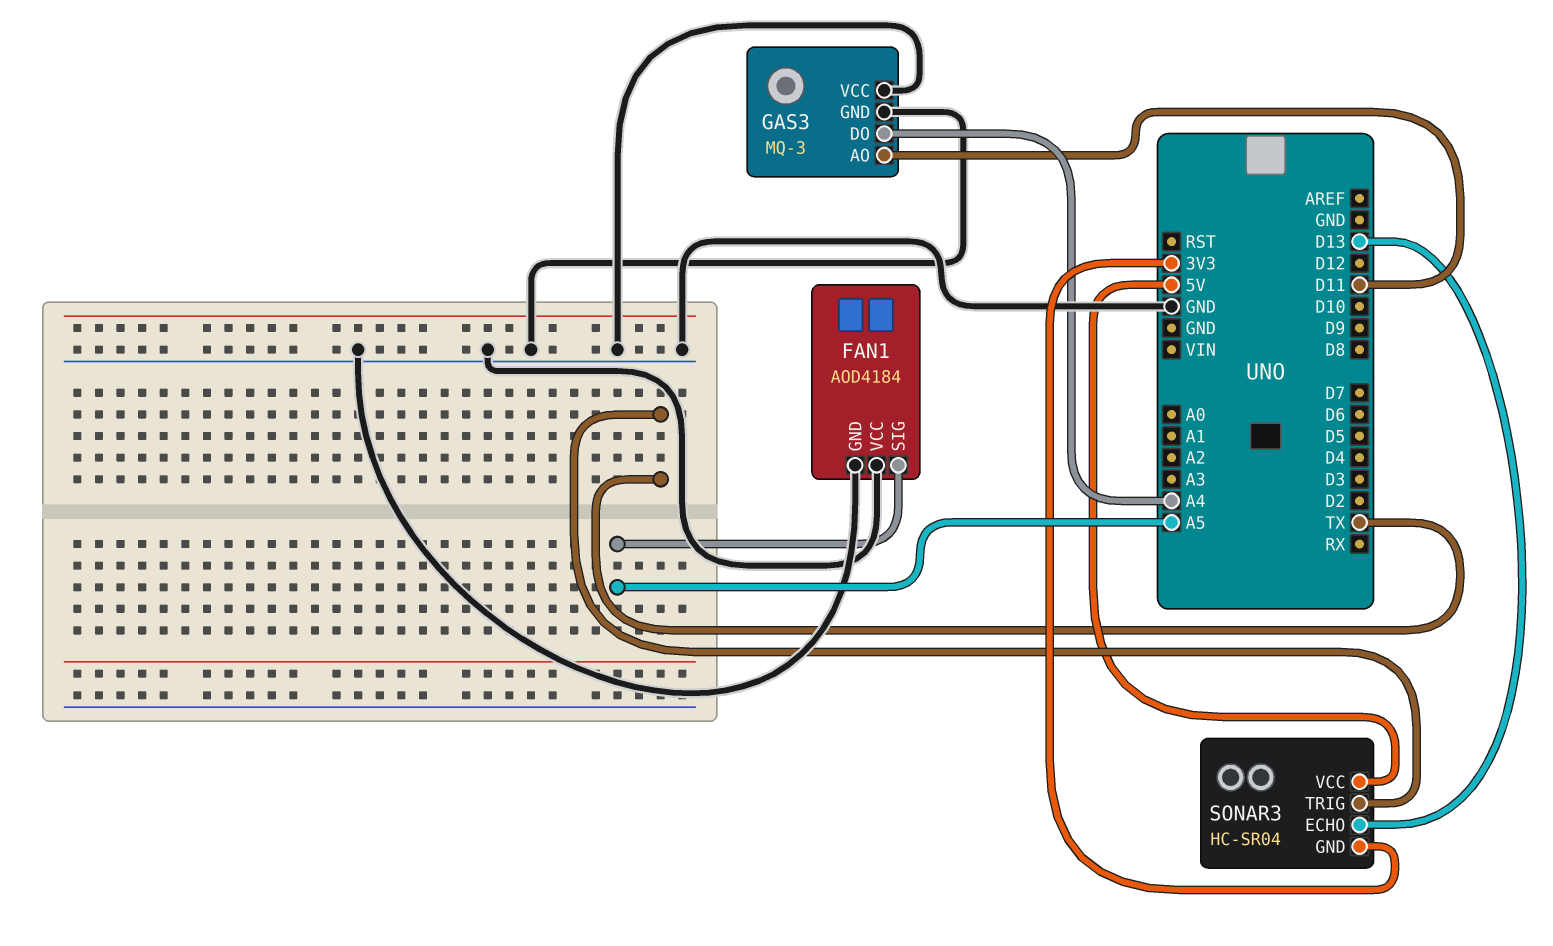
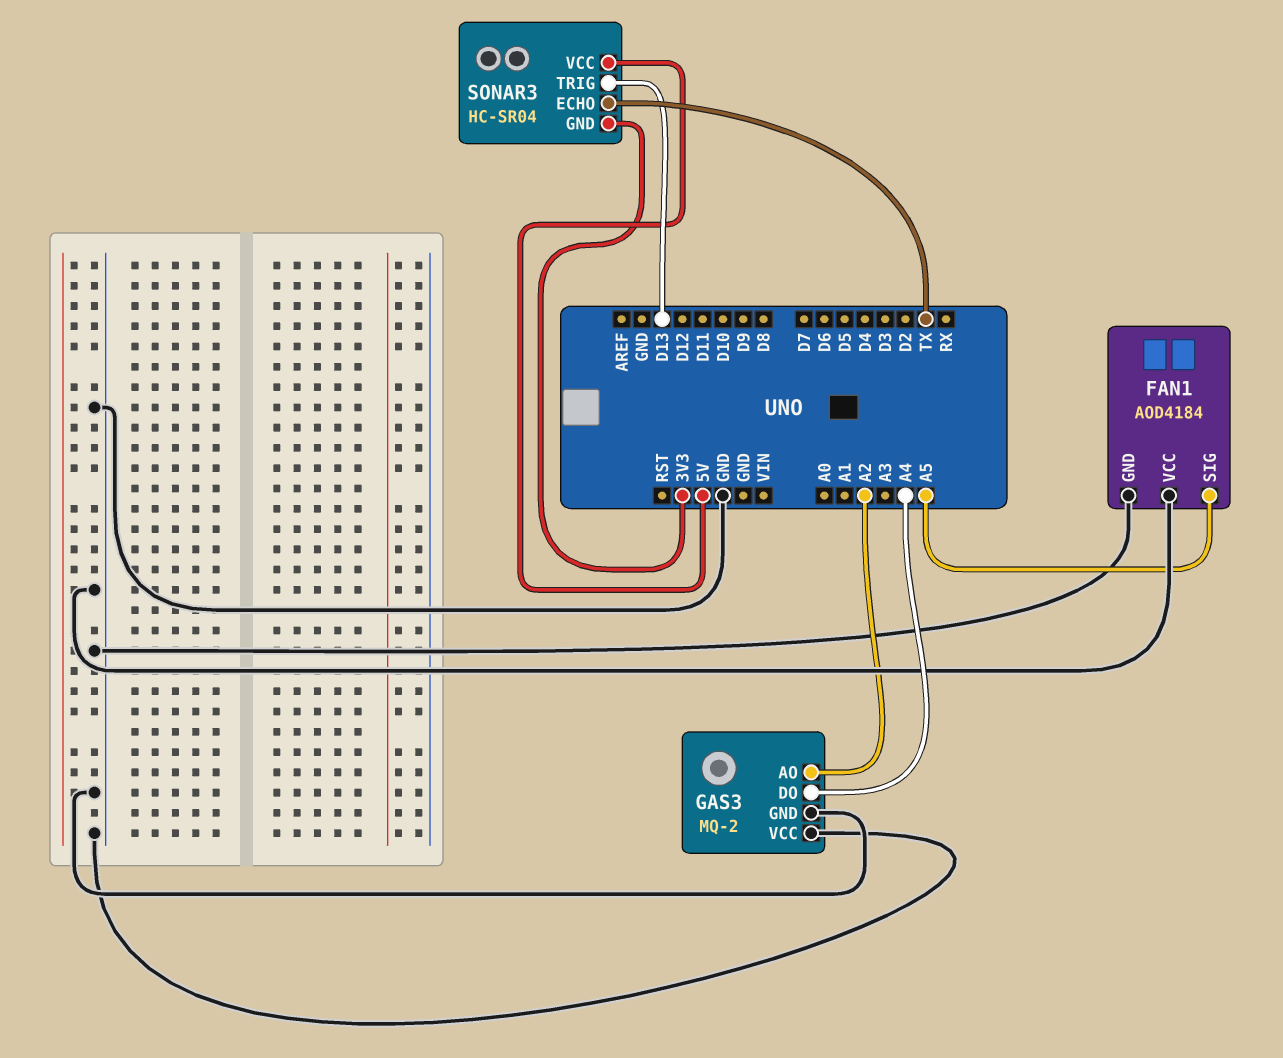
GAS3: MQ-3 -> MQ-2
GAS3 pin AO: D11 -> A2
SONAR3 pin ECHO: D13 -> TX
SONAR3 pin TRIG: TX -> D13

